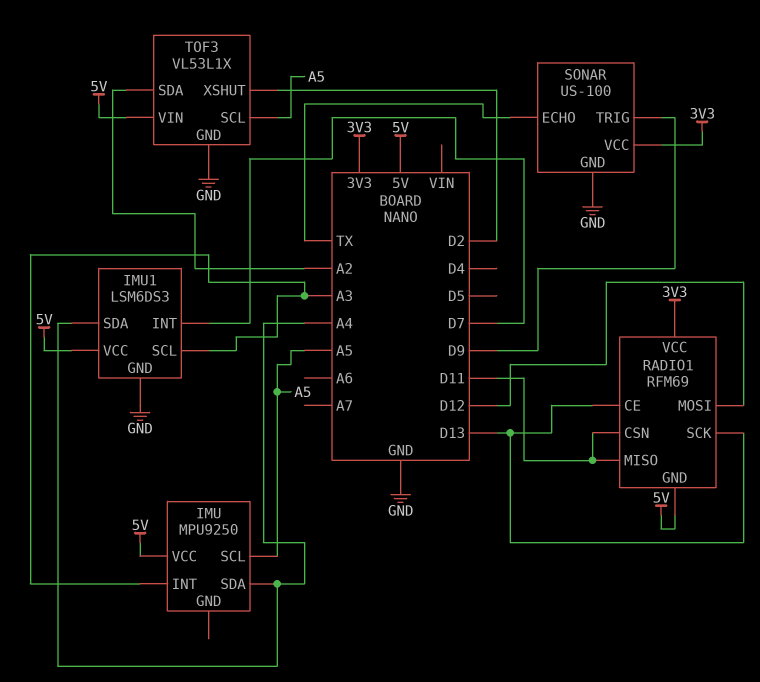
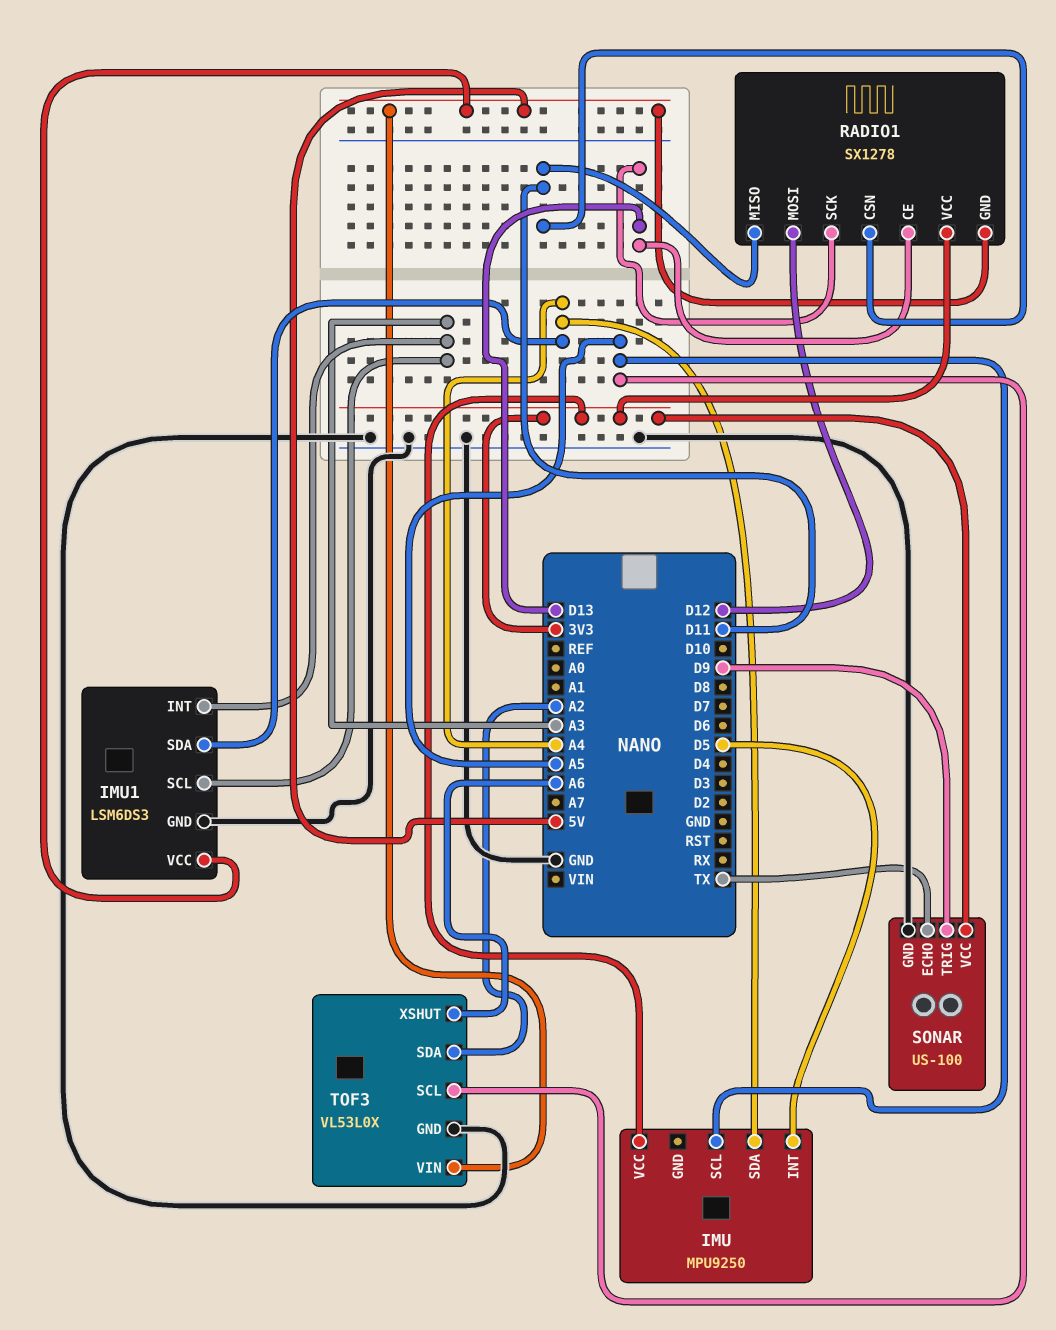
IMU pin INT: A3 -> D5
IMU pin VCC: 5V -> 3V3
IMU1 pin INT: D7 -> A3
RADIO1: RFM69 -> SX1278
TOF3: VL53L1X -> VL53L0X
TOF3 pin XSHUT: D2 -> A6

